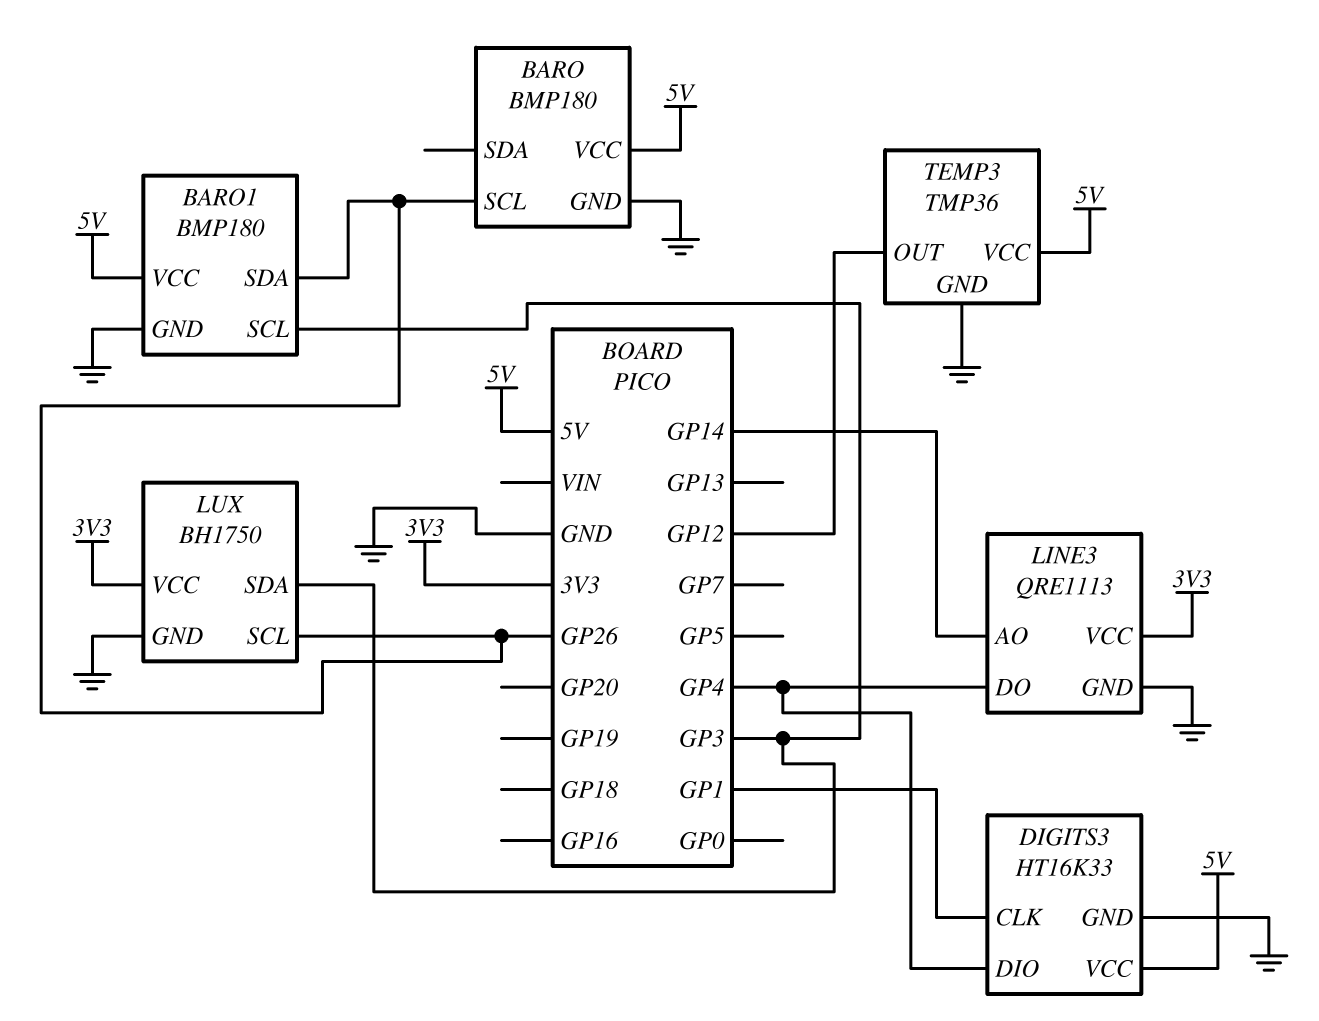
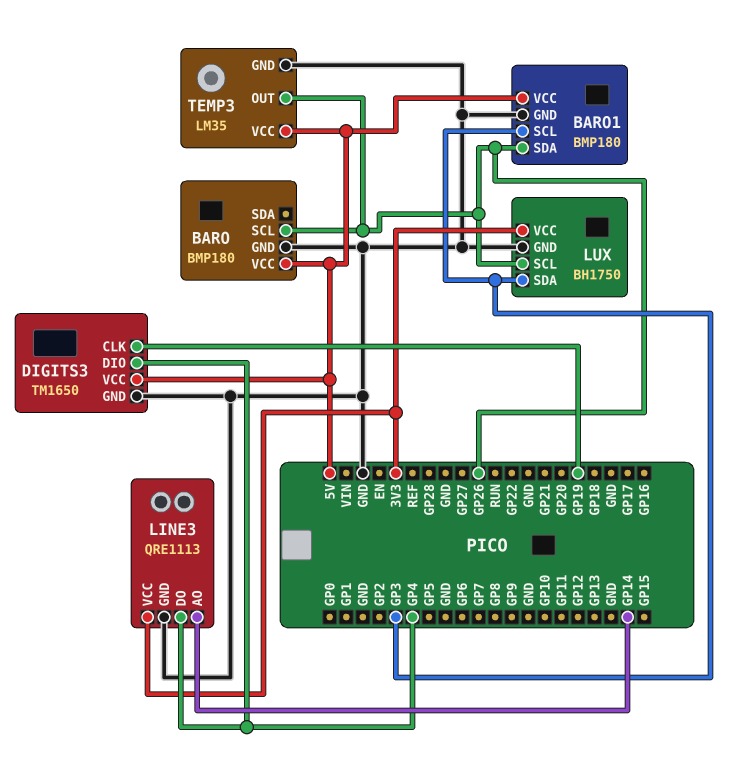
DIGITS3: HT16K33 -> TM1650
DIGITS3 pin CLK: GP1 -> GP19
TEMP3: TMP36 -> LM35
TEMP3 pin OUT: GP12 -> GP26

